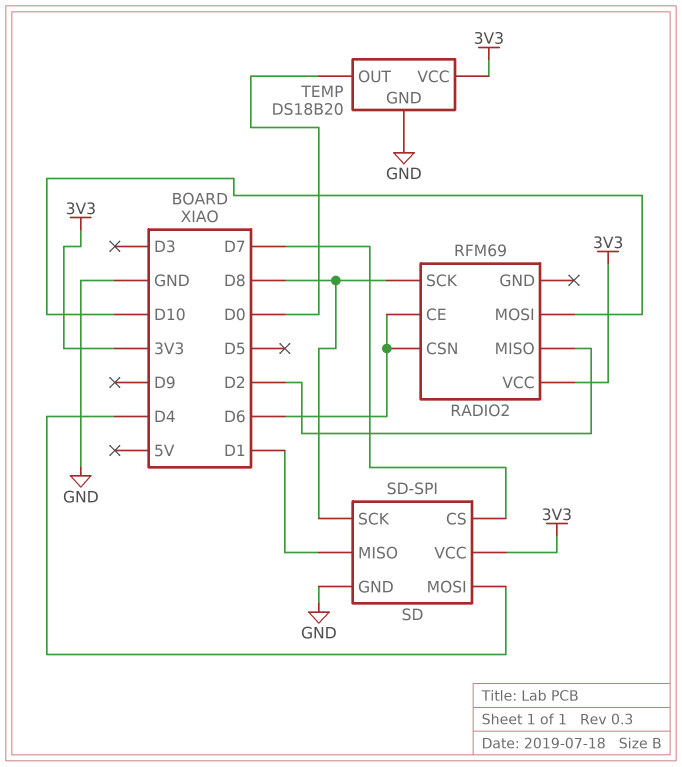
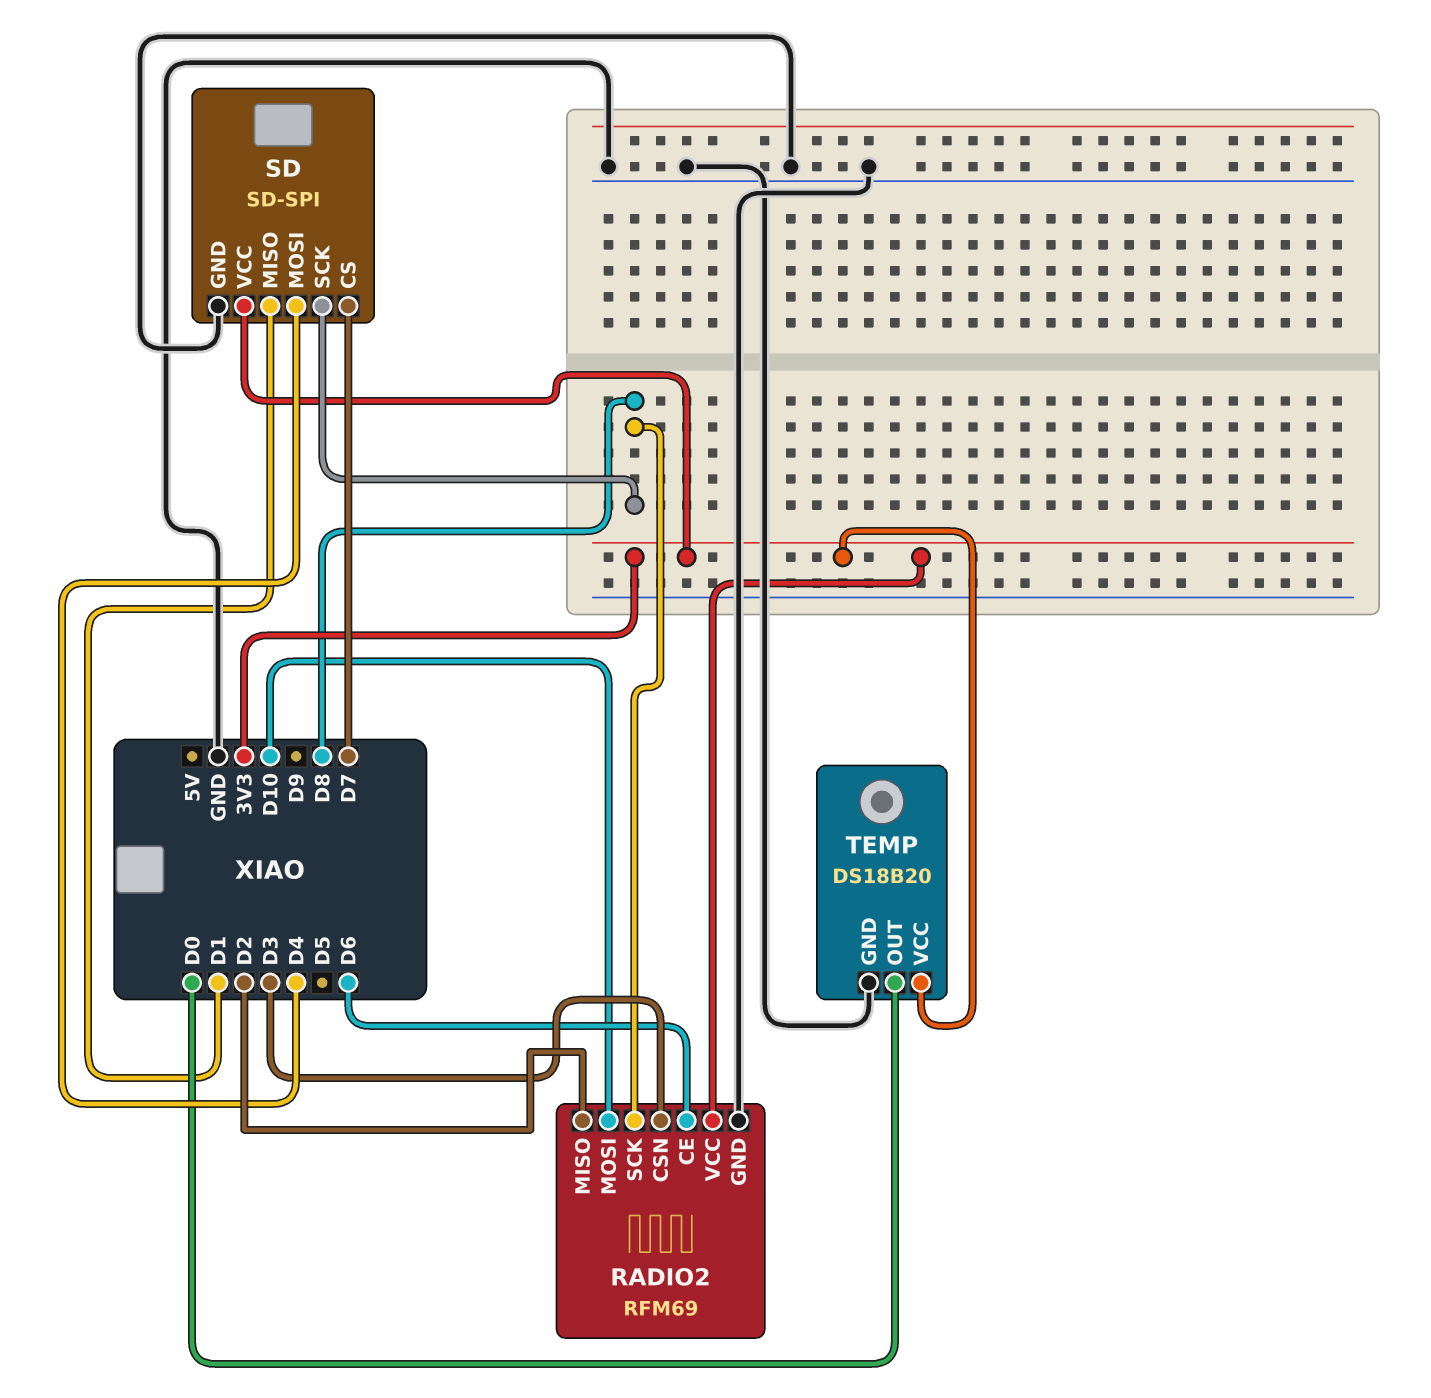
RADIO2 pin CSN: D6 -> D3
RADIO2 pin GND: none -> GND

